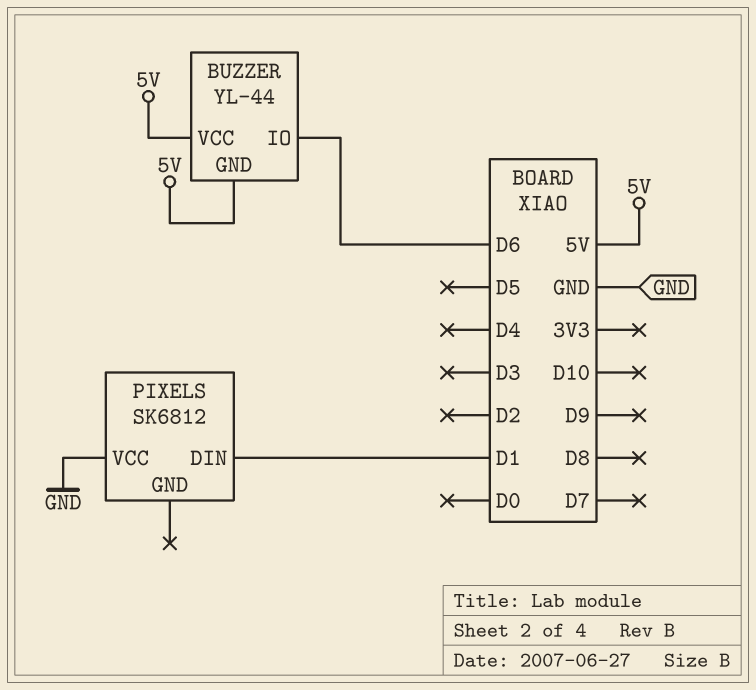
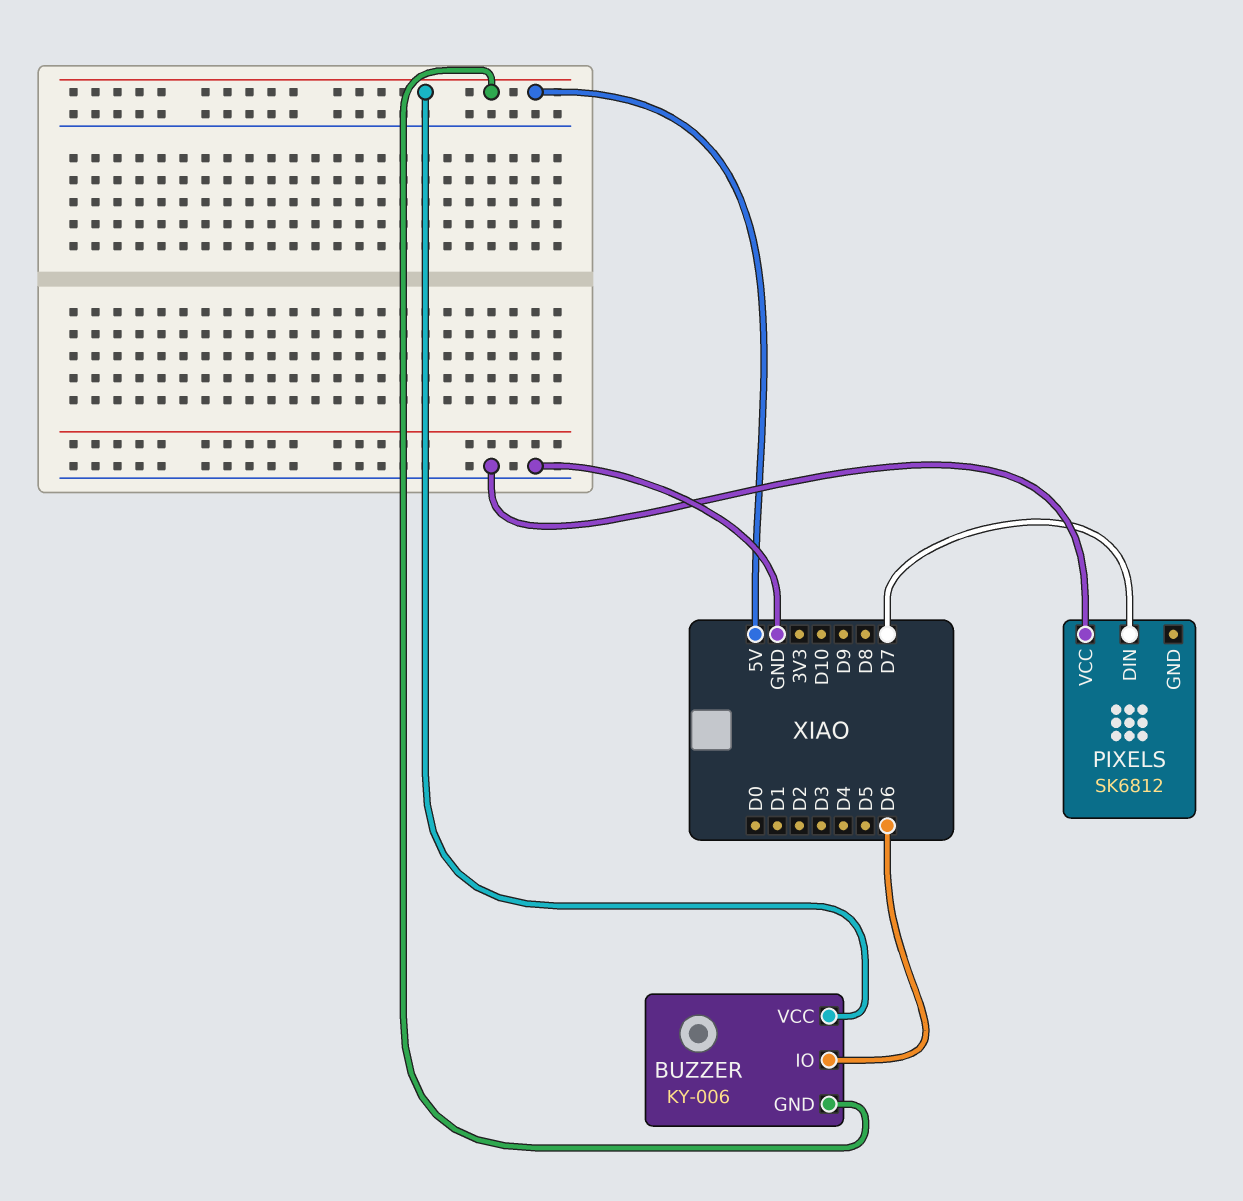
BUZZER: YL-44 -> KY-006
PIXELS pin DIN: D1 -> D7

